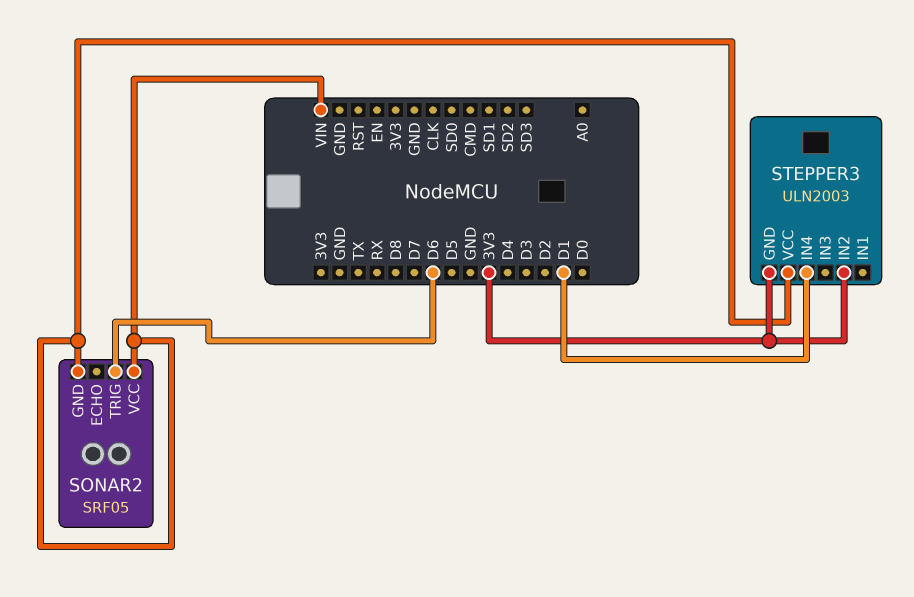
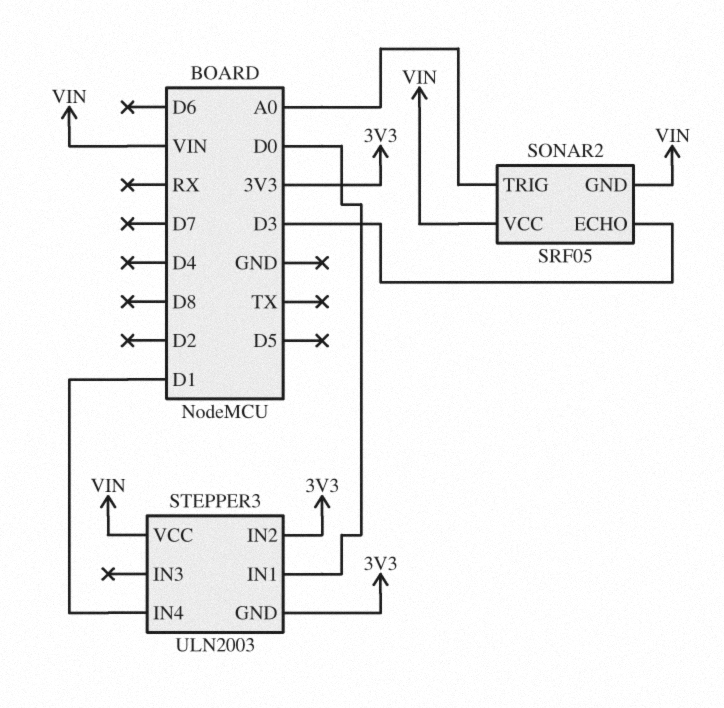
SONAR2 pin ECHO: none -> D3
SONAR2 pin TRIG: D6 -> A0
STEPPER3 pin IN1: none -> D0

